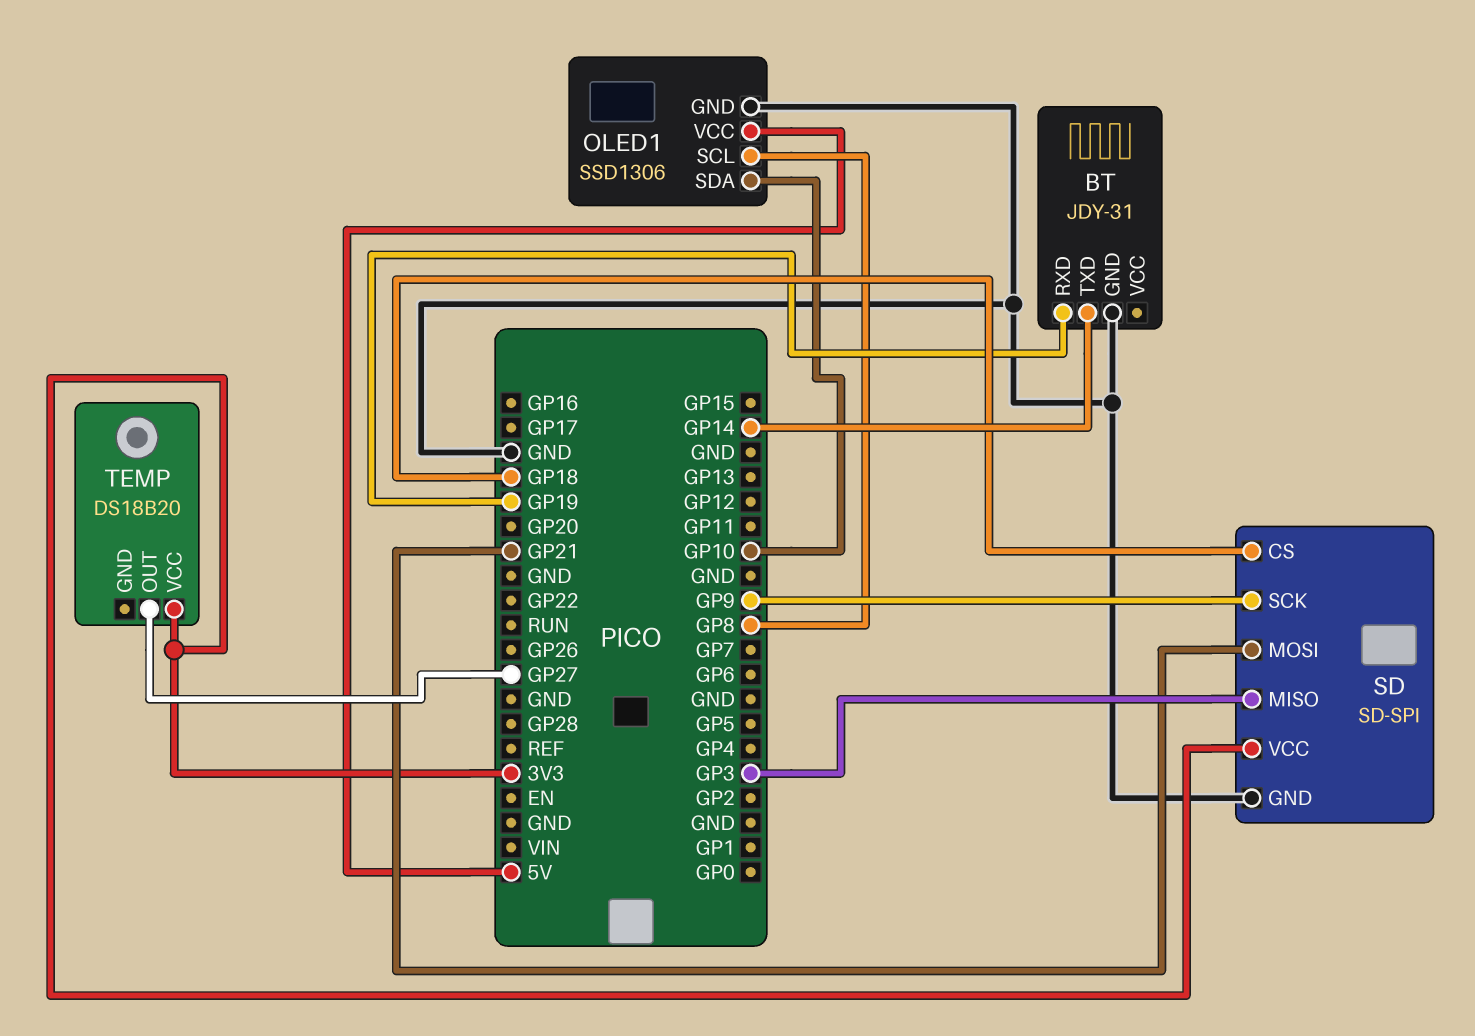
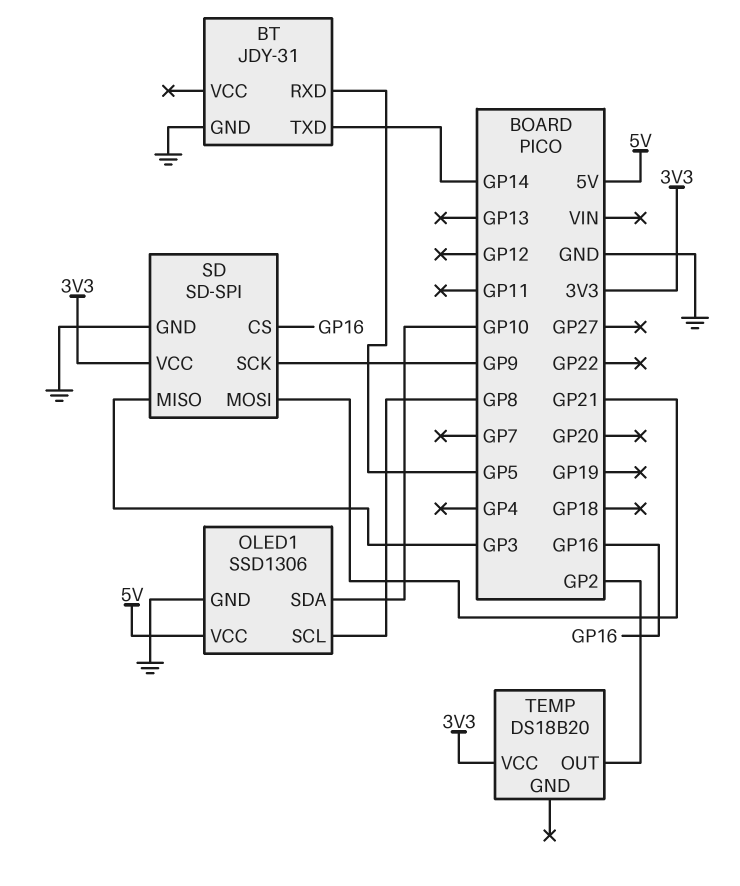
BT pin RXD: GP19 -> GP5
SD pin CS: GP18 -> GP16
TEMP pin OUT: GP27 -> GP2

